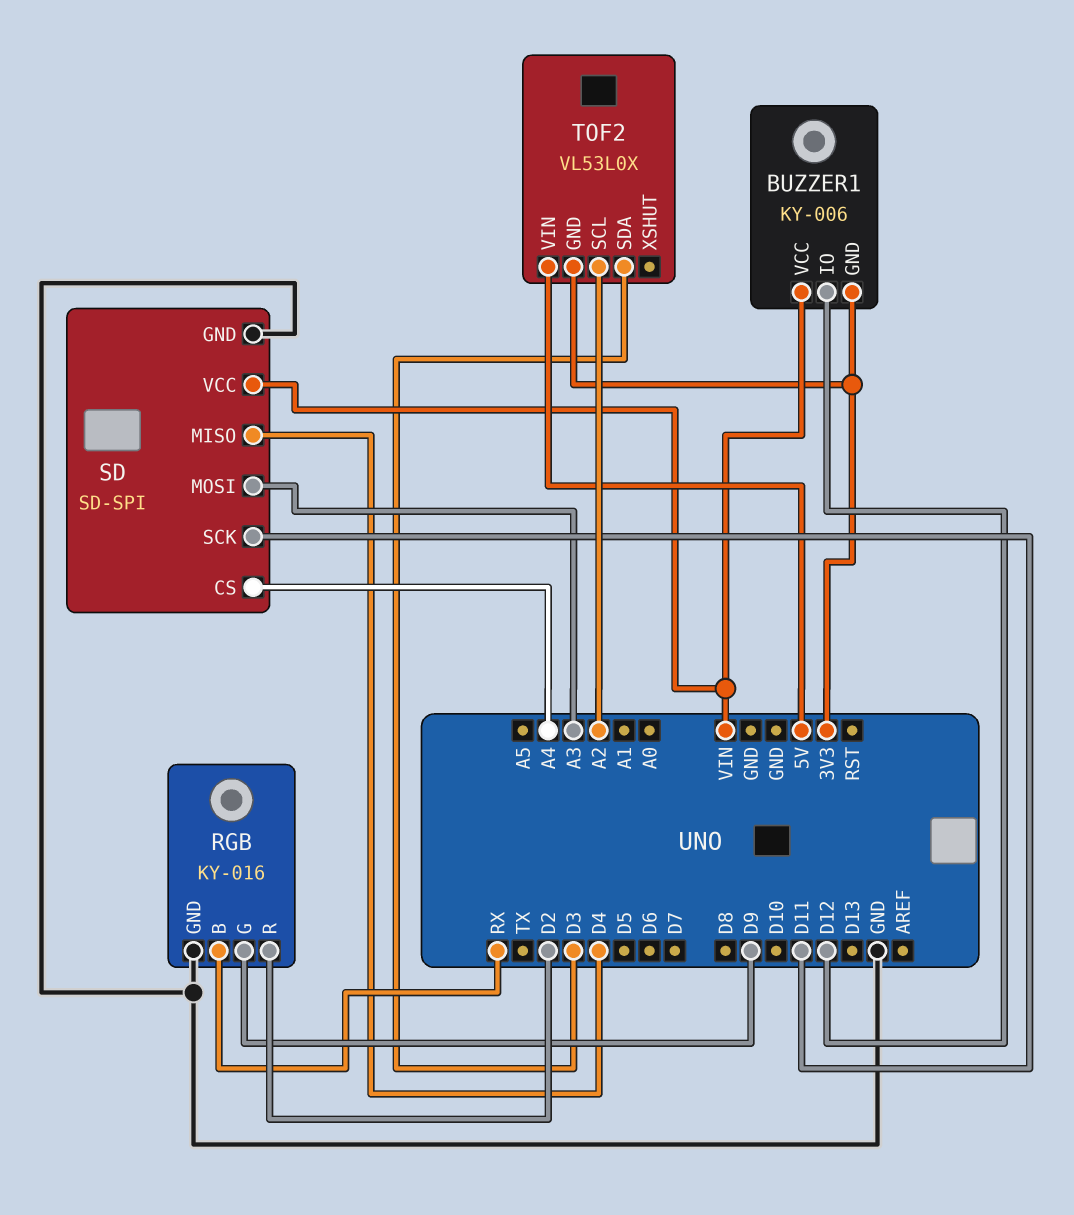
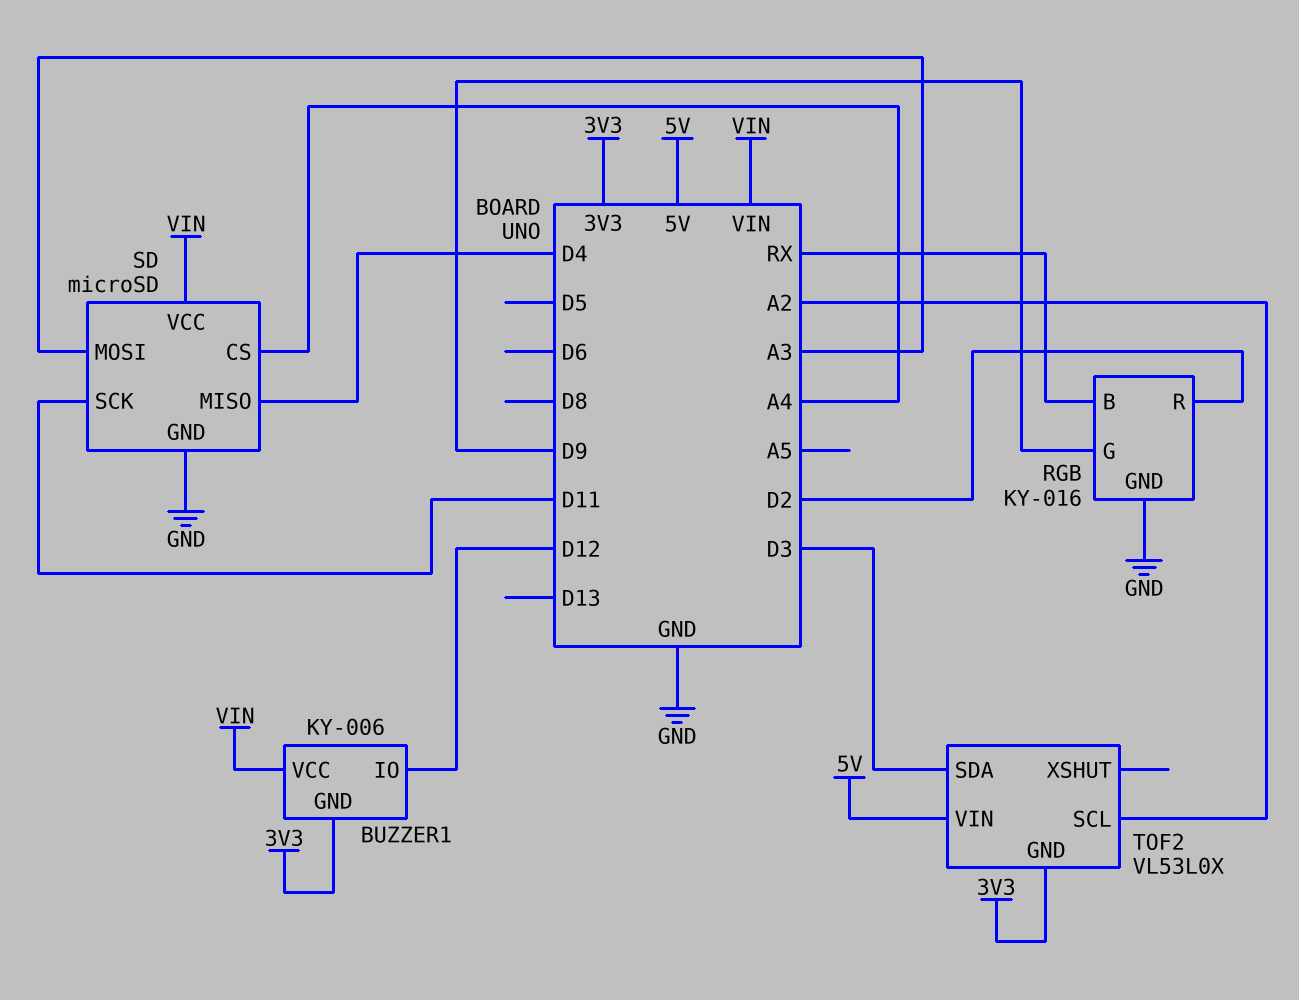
SD: SD-SPI -> microSD

